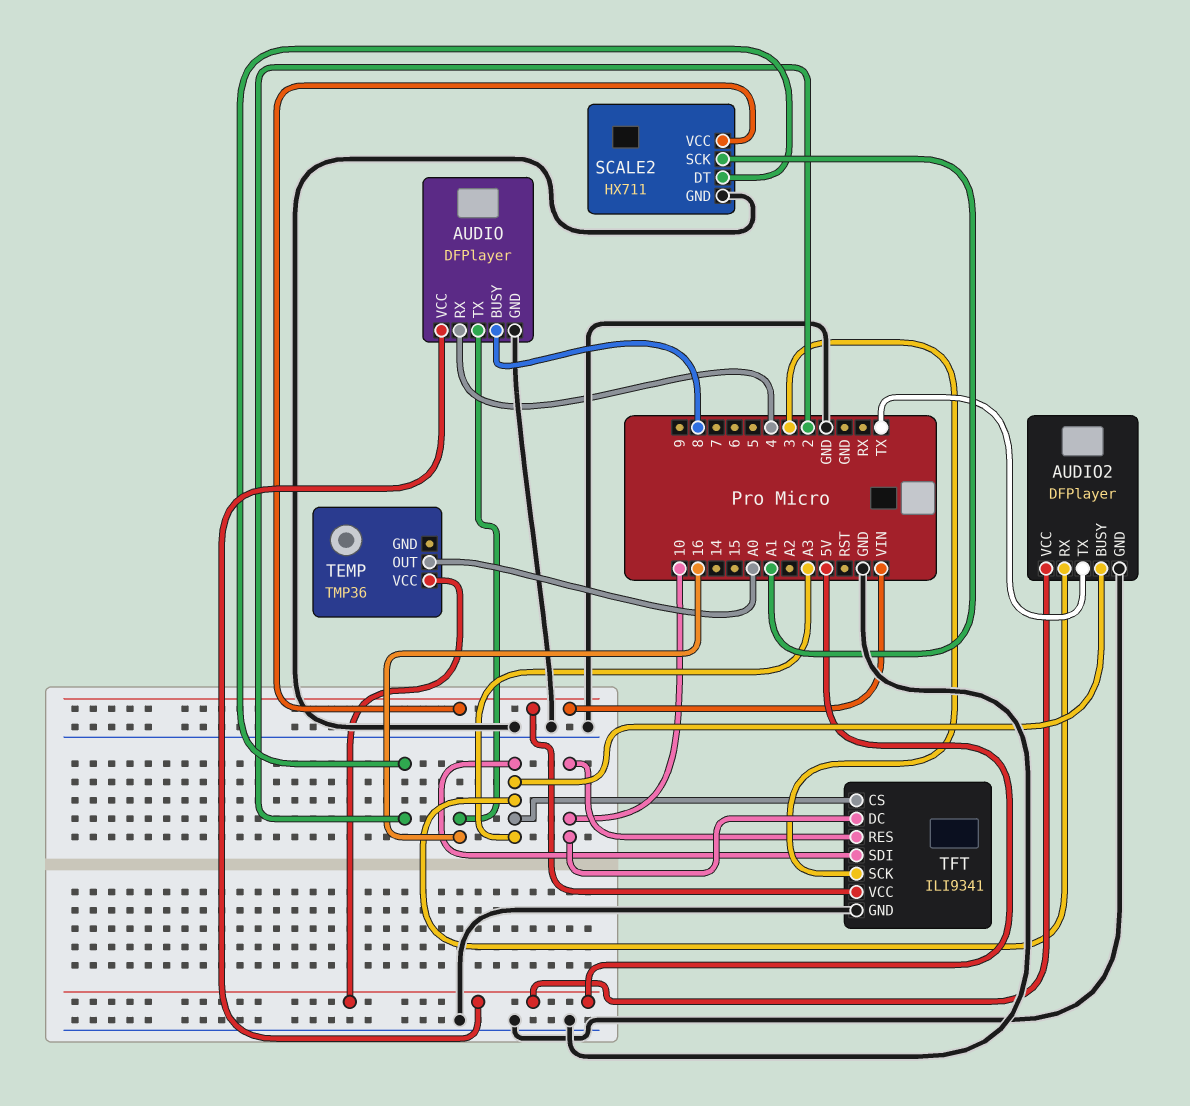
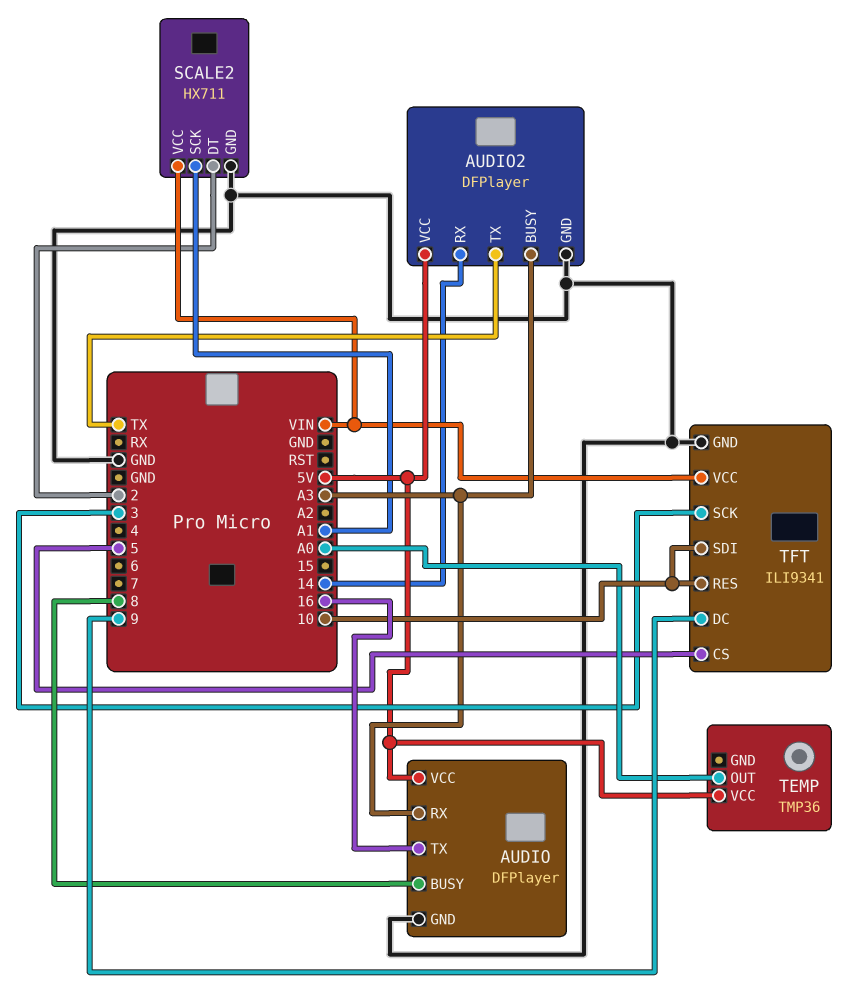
AUDIO pin RX: 4 -> A3
AUDIO2 pin RX: A3 -> 14
TFT pin CS: A3 -> 5
TFT pin DC: 10 -> 9
TFT pin SDI: A3 -> 10

